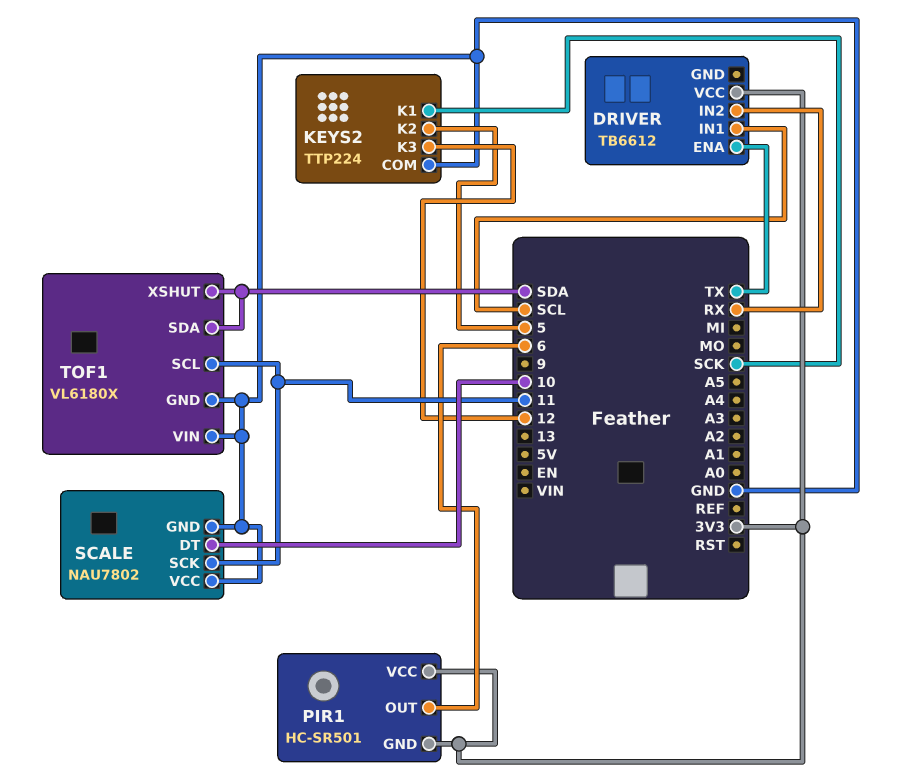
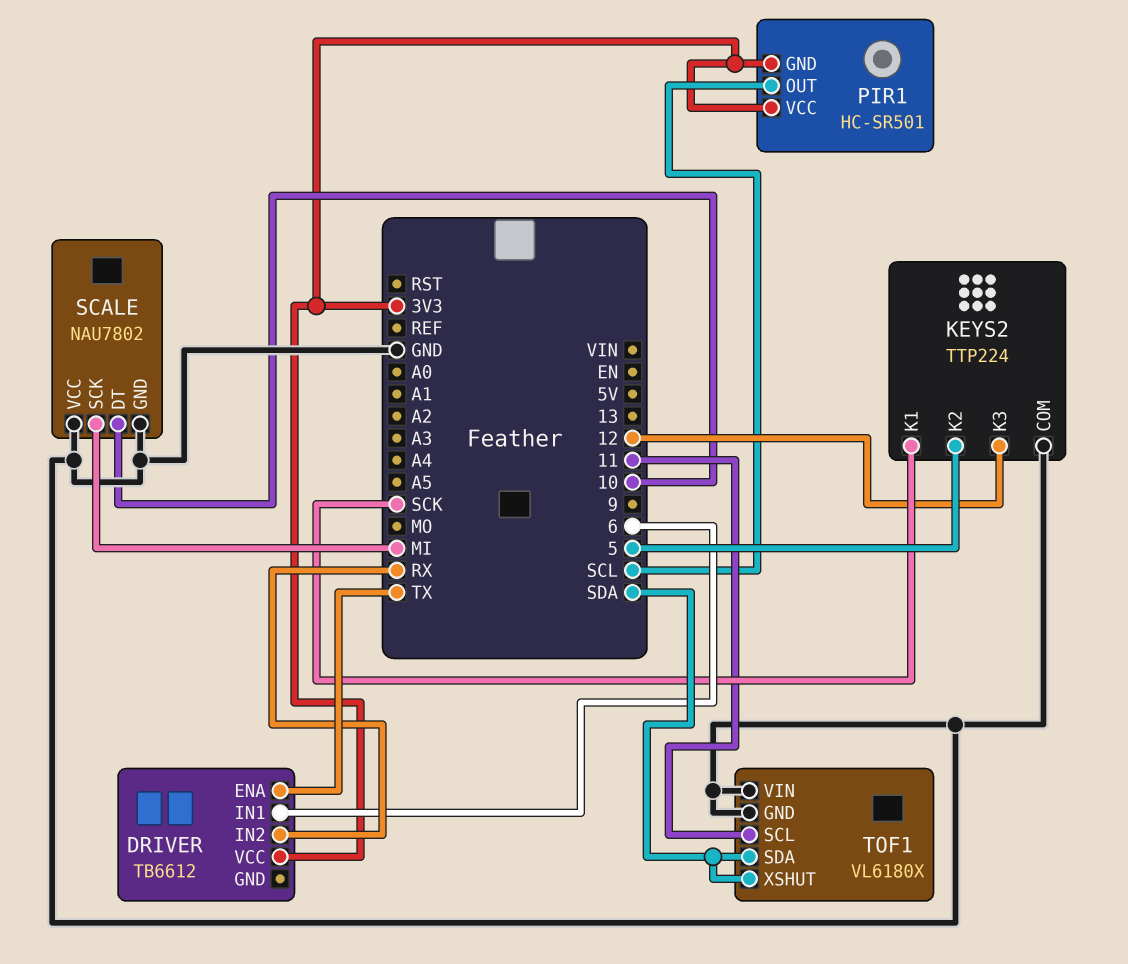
DRIVER pin IN1: SCL -> 6
PIR1 pin OUT: 6 -> SCL
SCALE pin SCK: 11 -> MI

